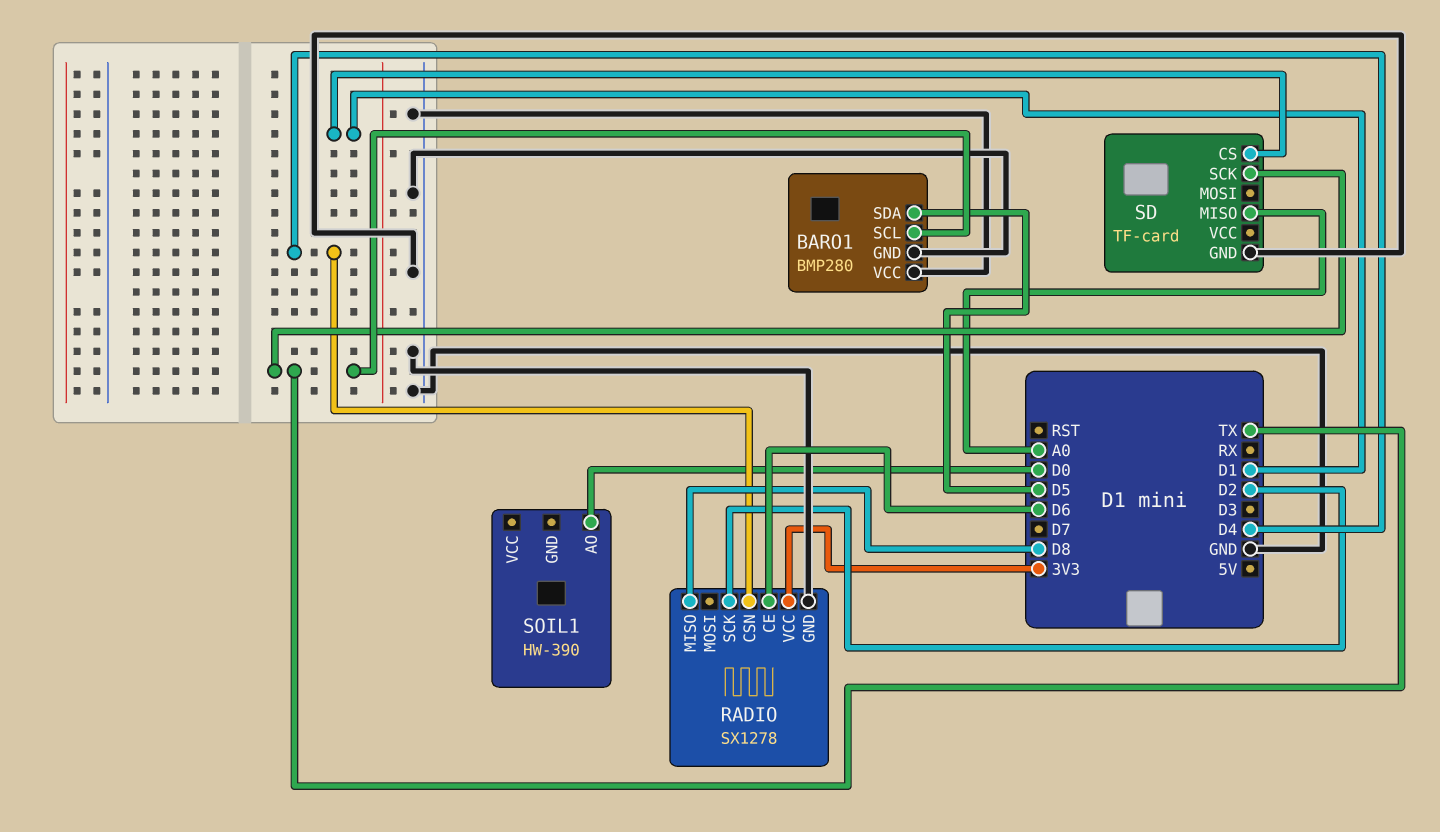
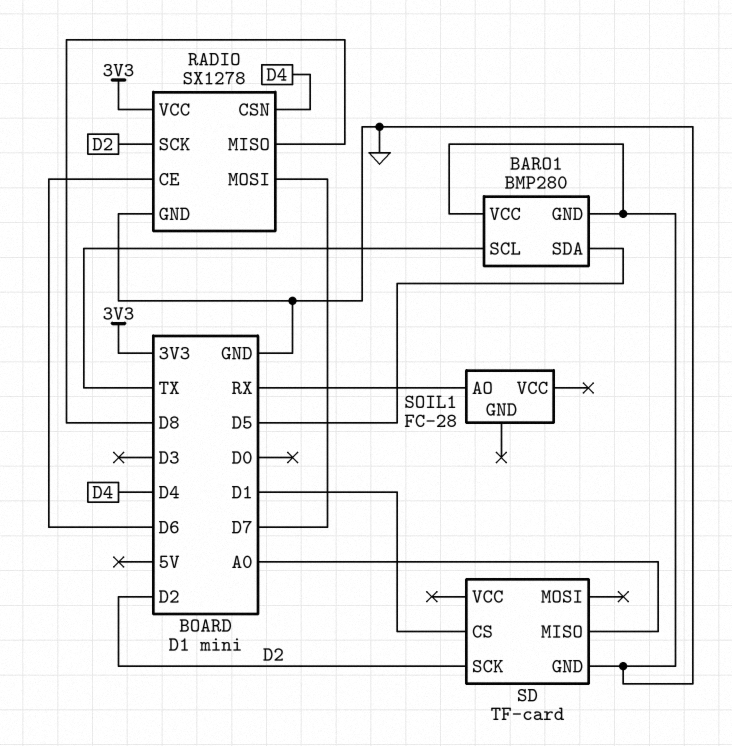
RADIO pin MOSI: none -> D7
SD pin SCK: TX -> D2
SOIL1: HW-390 -> FC-28
SOIL1 pin AO: D0 -> RX

